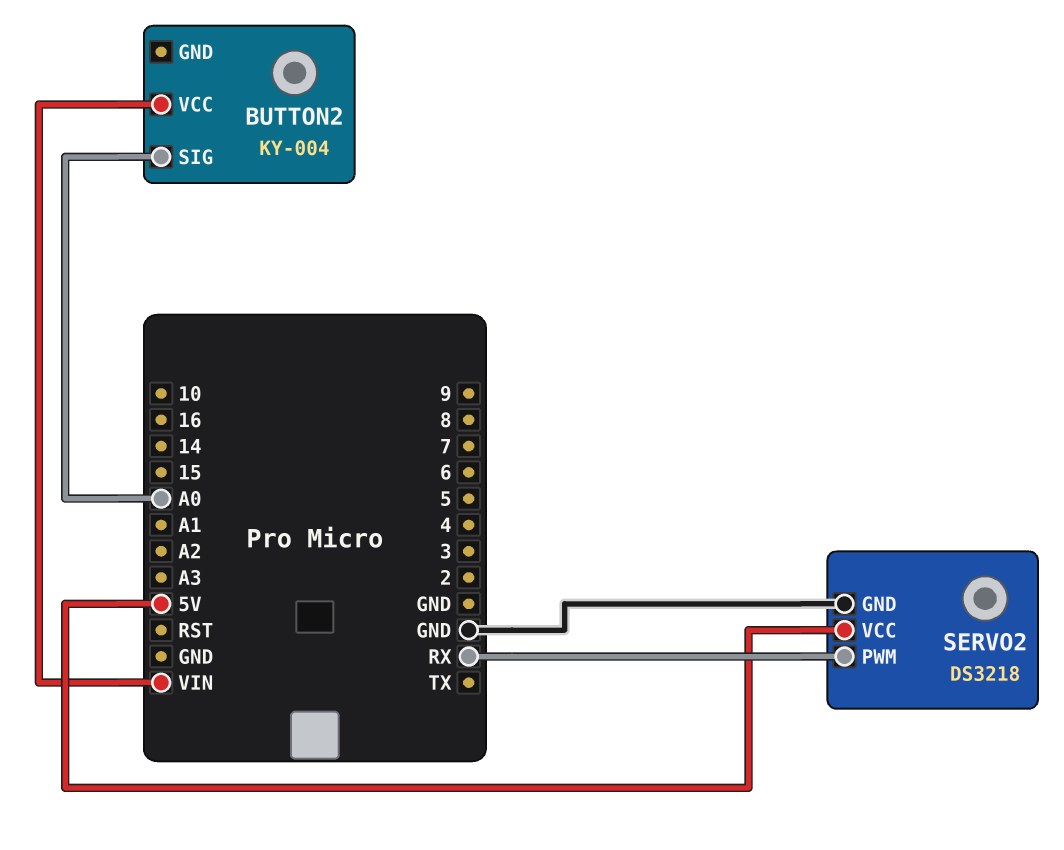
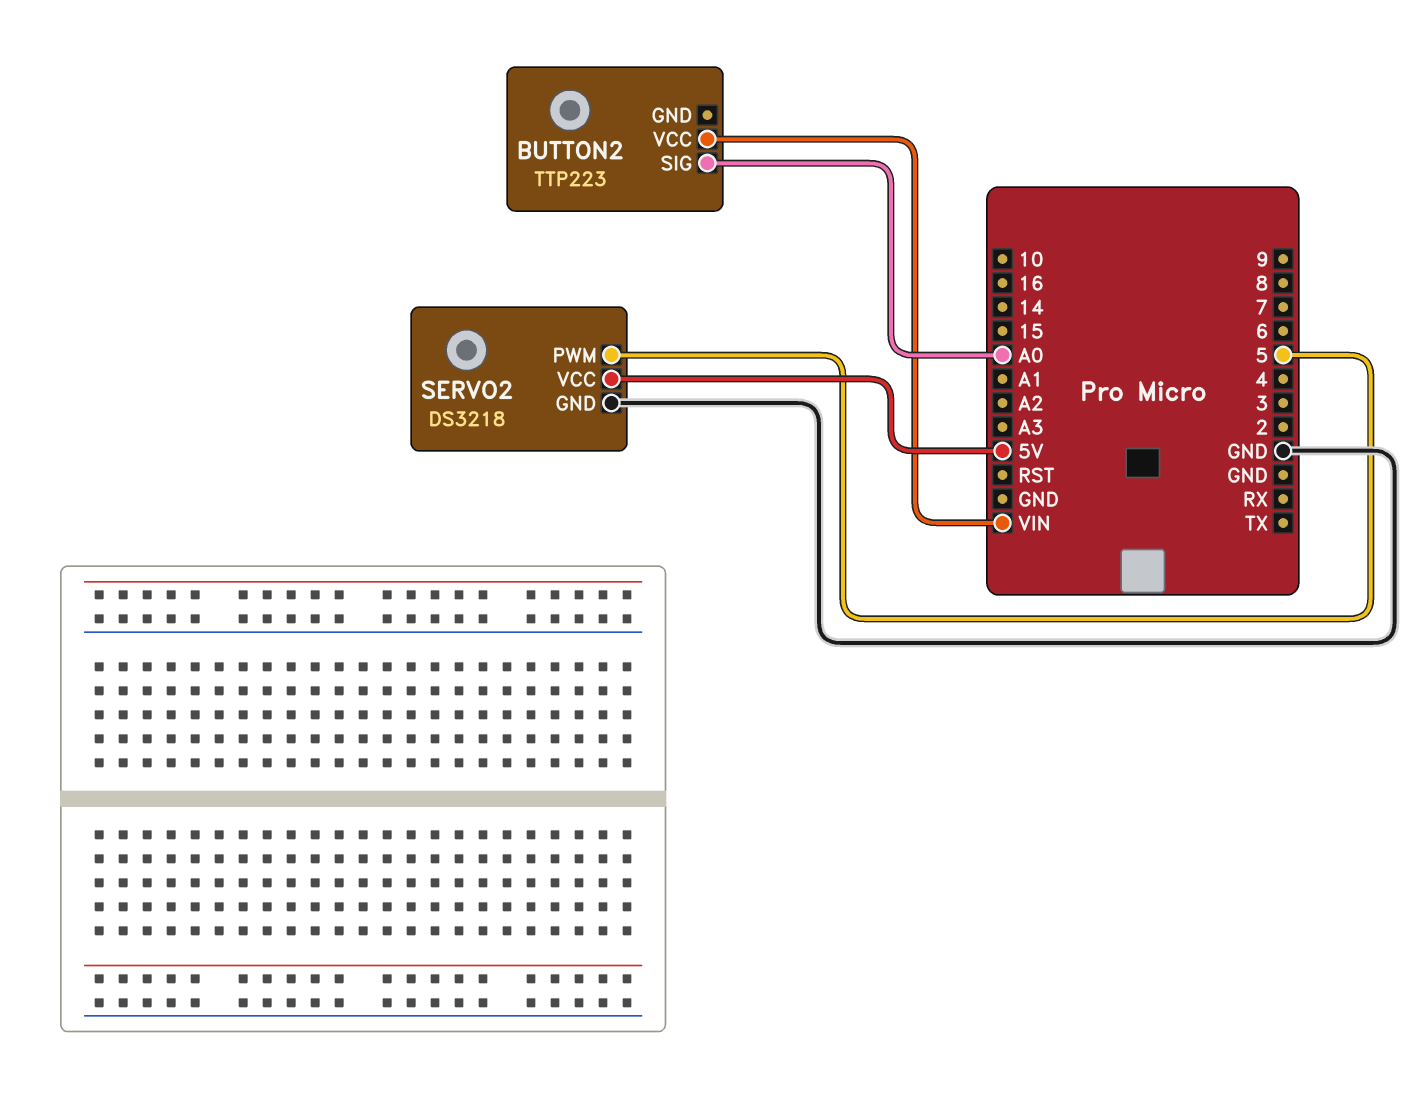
BUTTON2: KY-004 -> TTP223
SERVO2 pin PWM: RX -> 5

